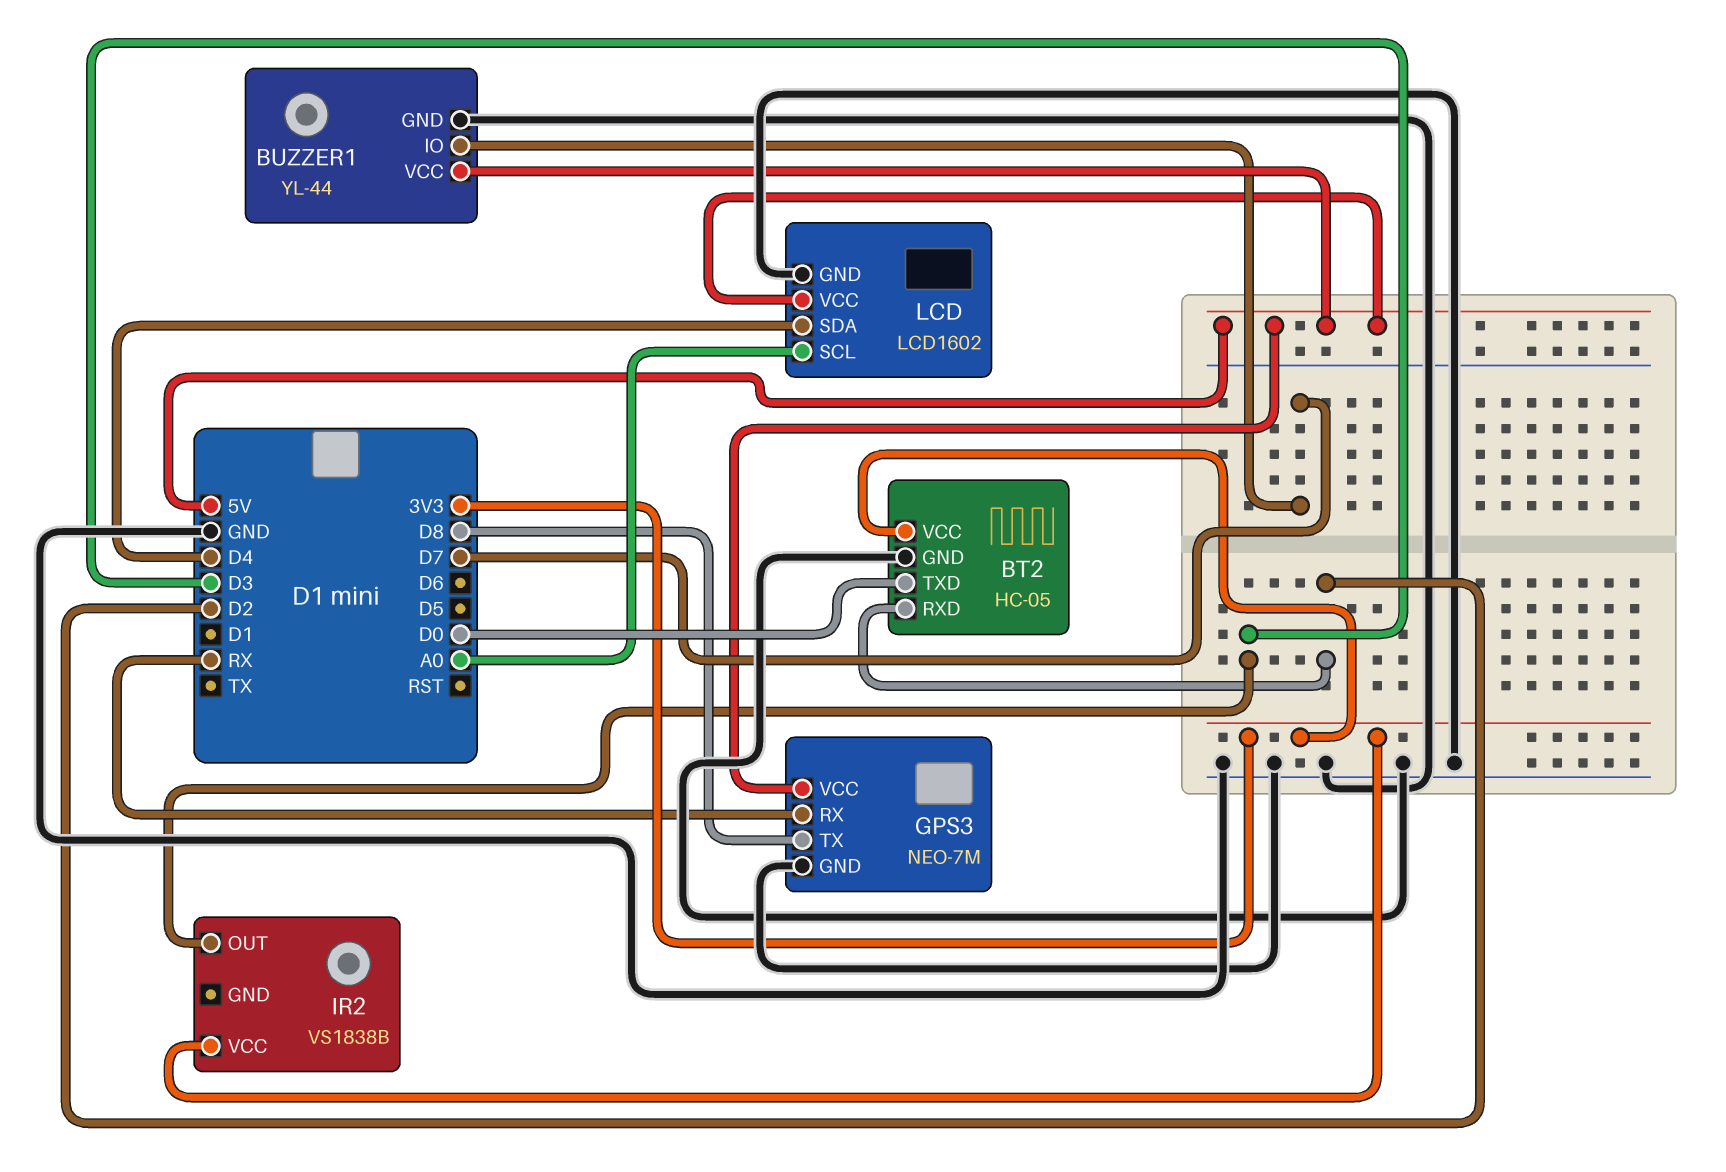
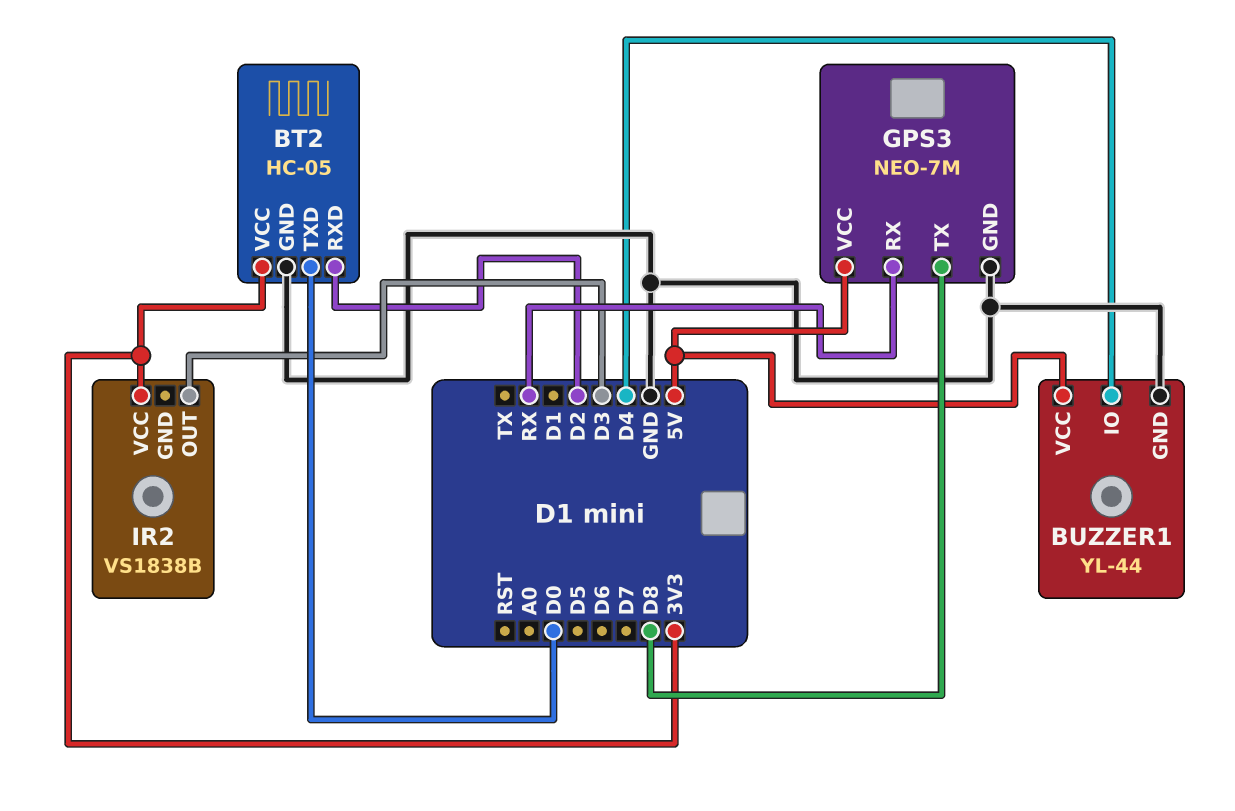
BUZZER1 pin IO: D7 -> D4
LCD: LCD1602 -> none
LCD pin GND: GND -> none
LCD pin SCL: A0 -> none
LCD pin SDA: D4 -> none
LCD pin VCC: 5V -> none

